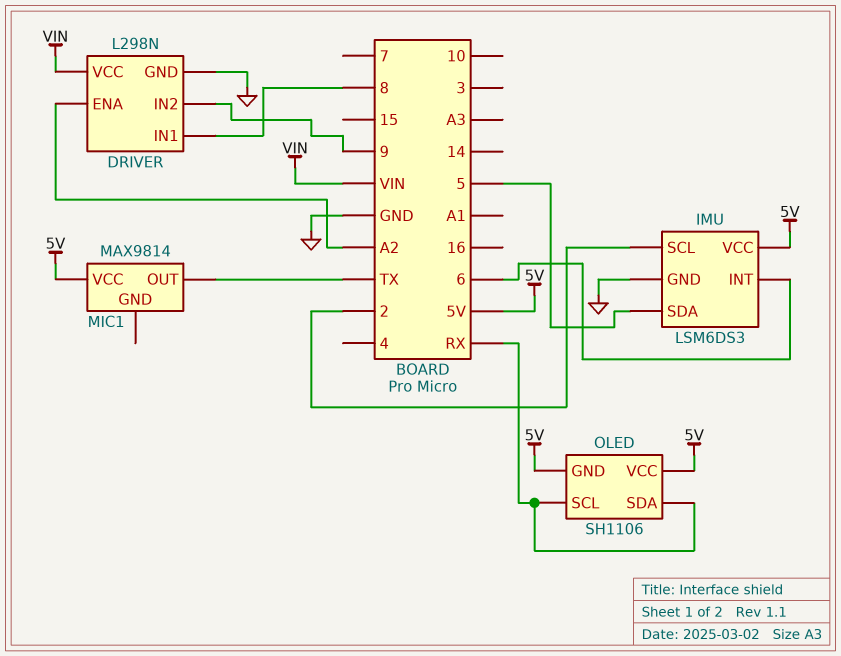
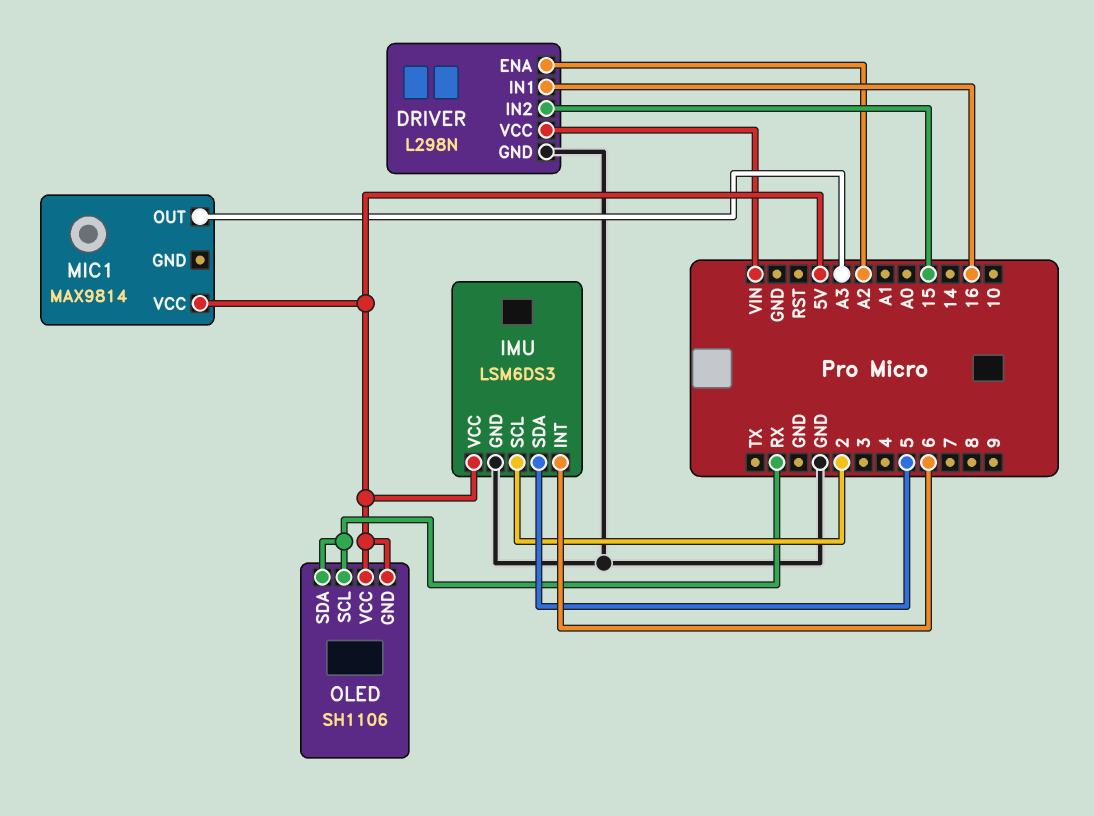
DRIVER pin IN1: 8 -> 16
DRIVER pin IN2: 9 -> 15
MIC1 pin OUT: TX -> A3

